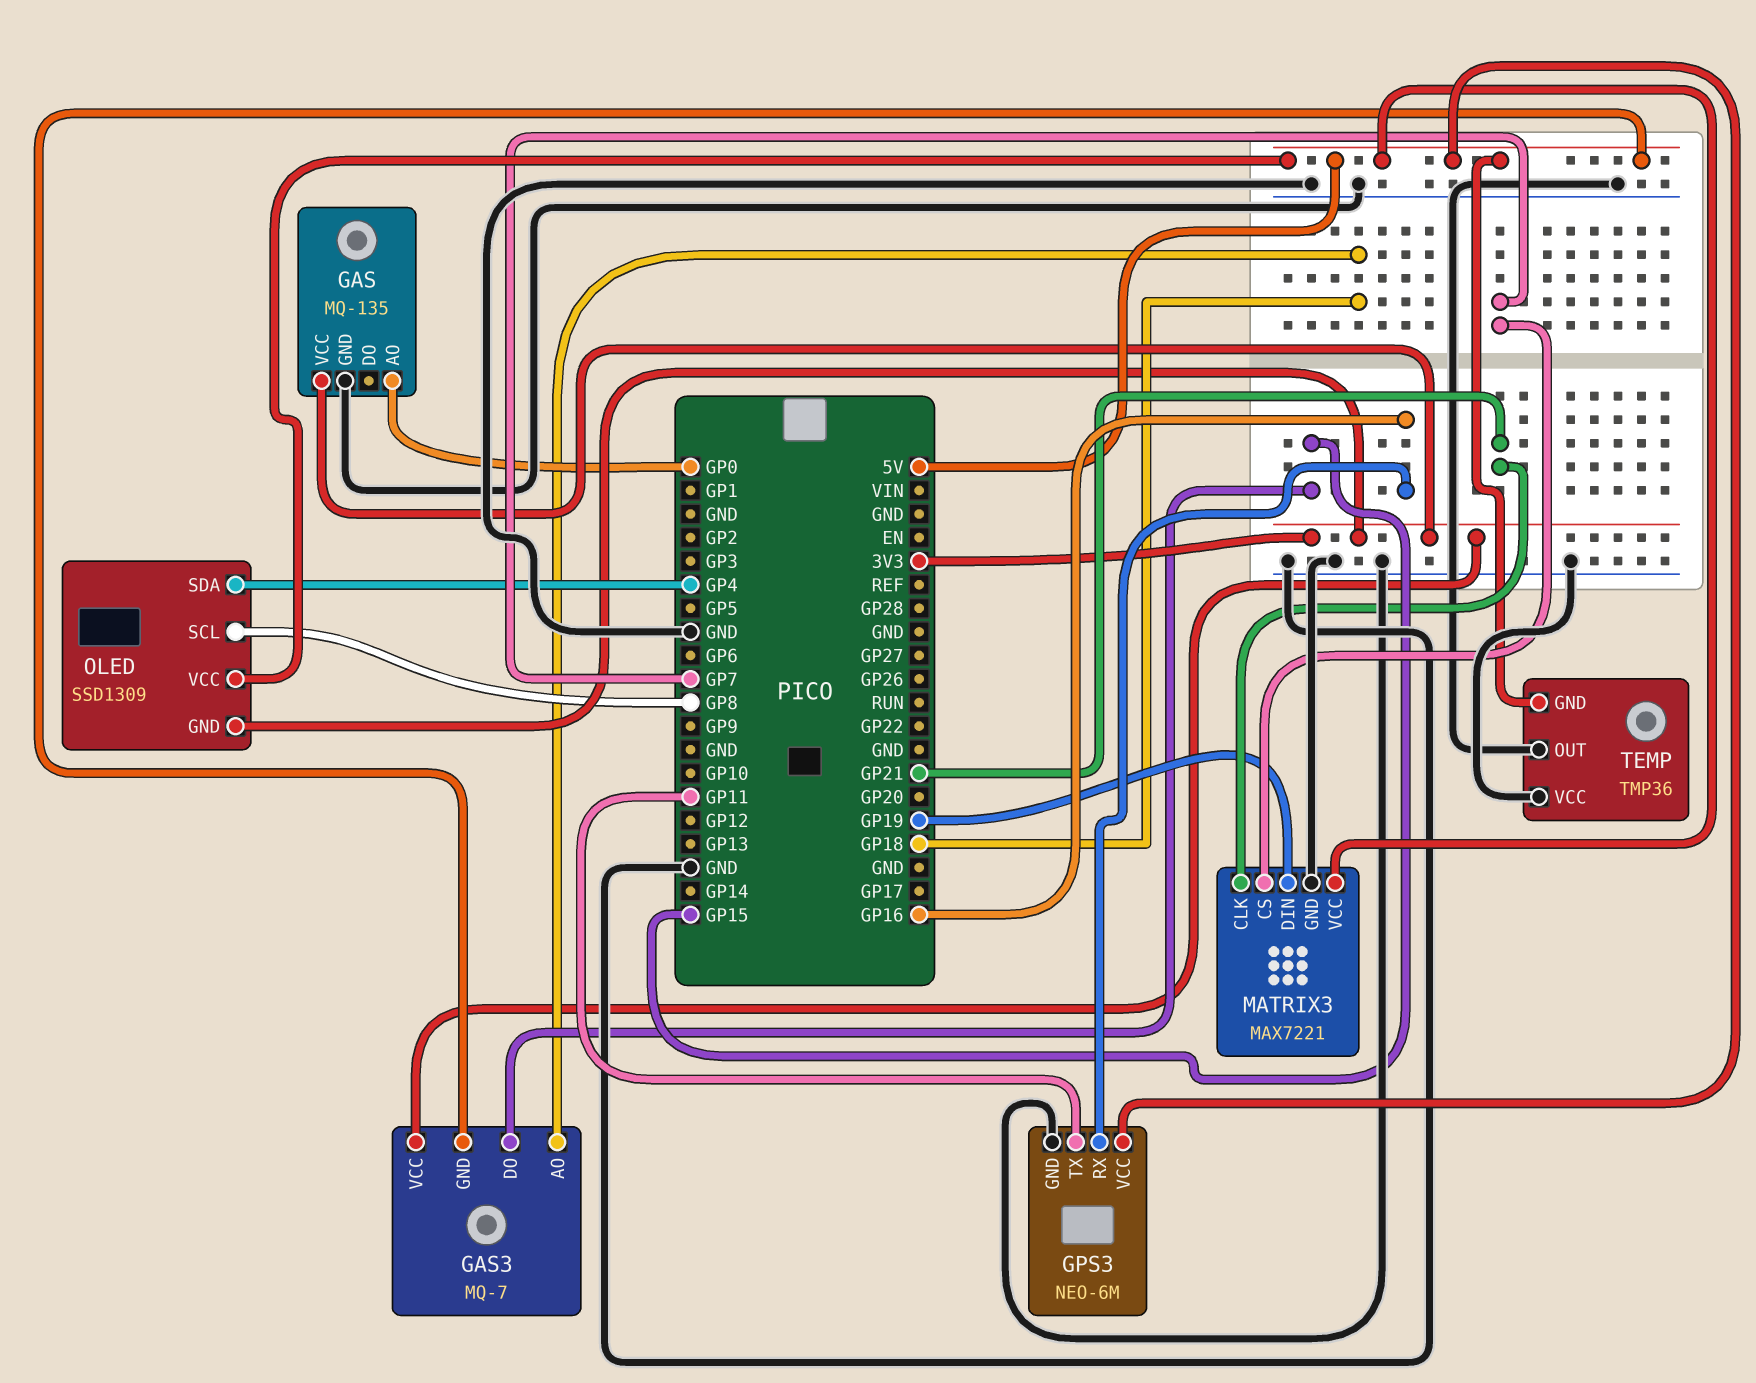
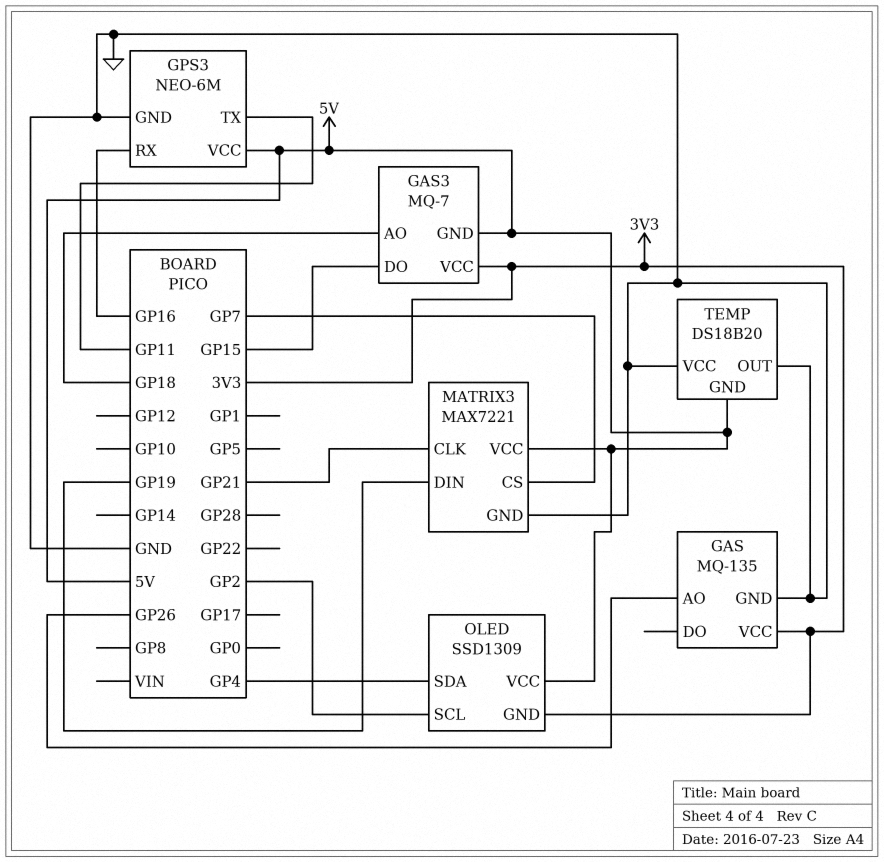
GAS pin AO: GP0 -> GP26
OLED pin SCL: GP8 -> GP2
TEMP: TMP36 -> DS18B20

